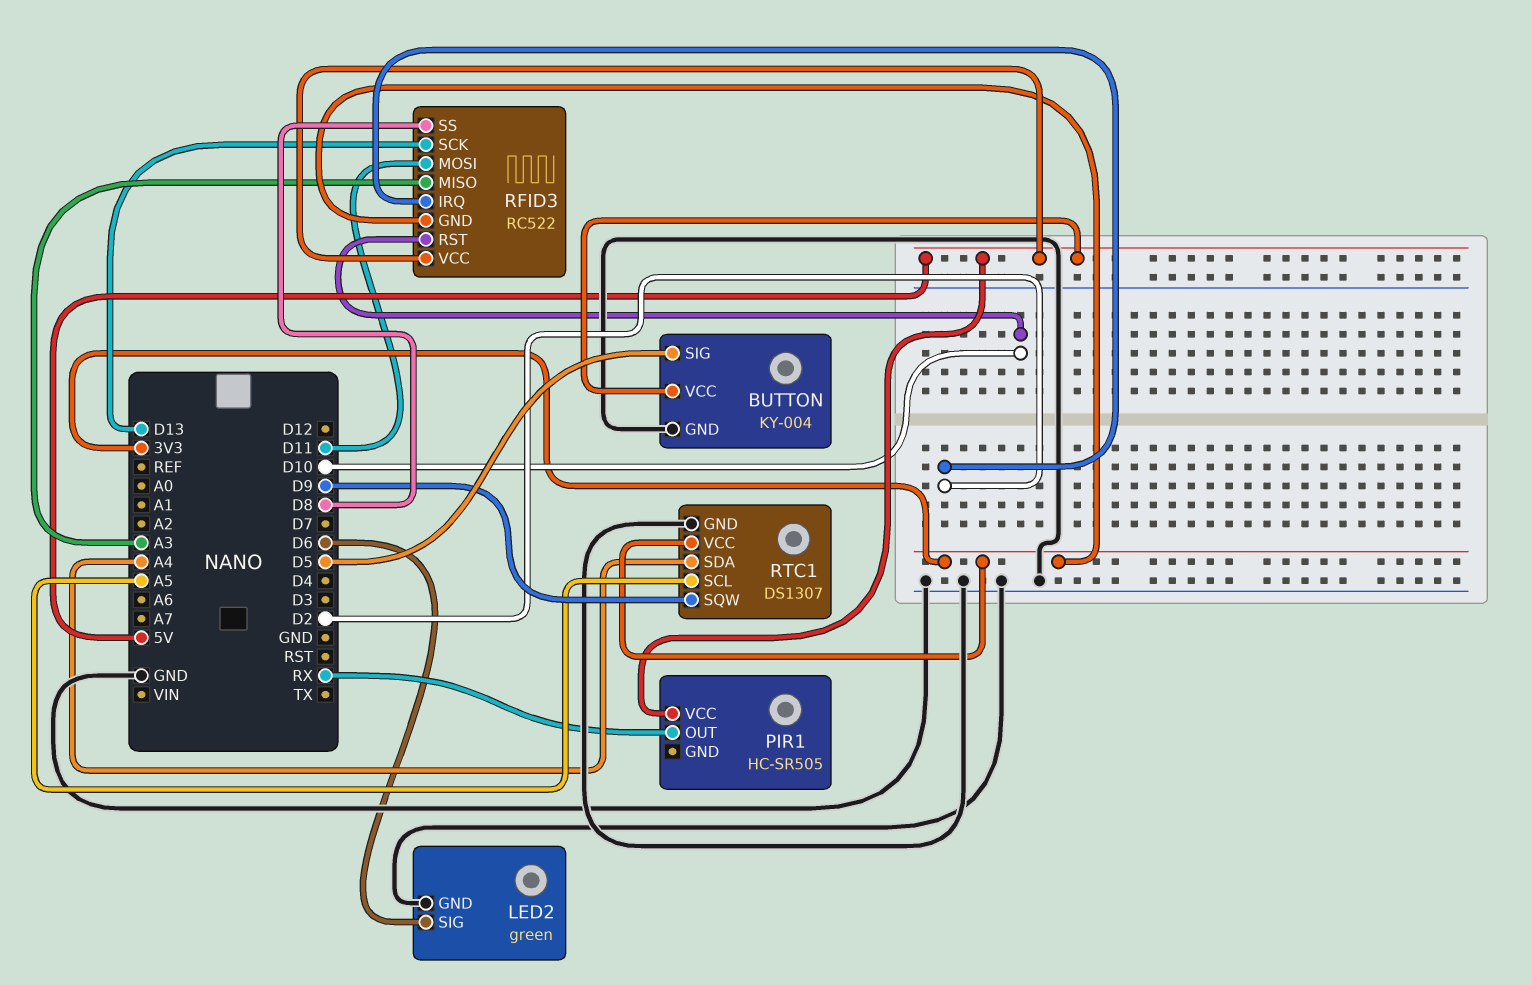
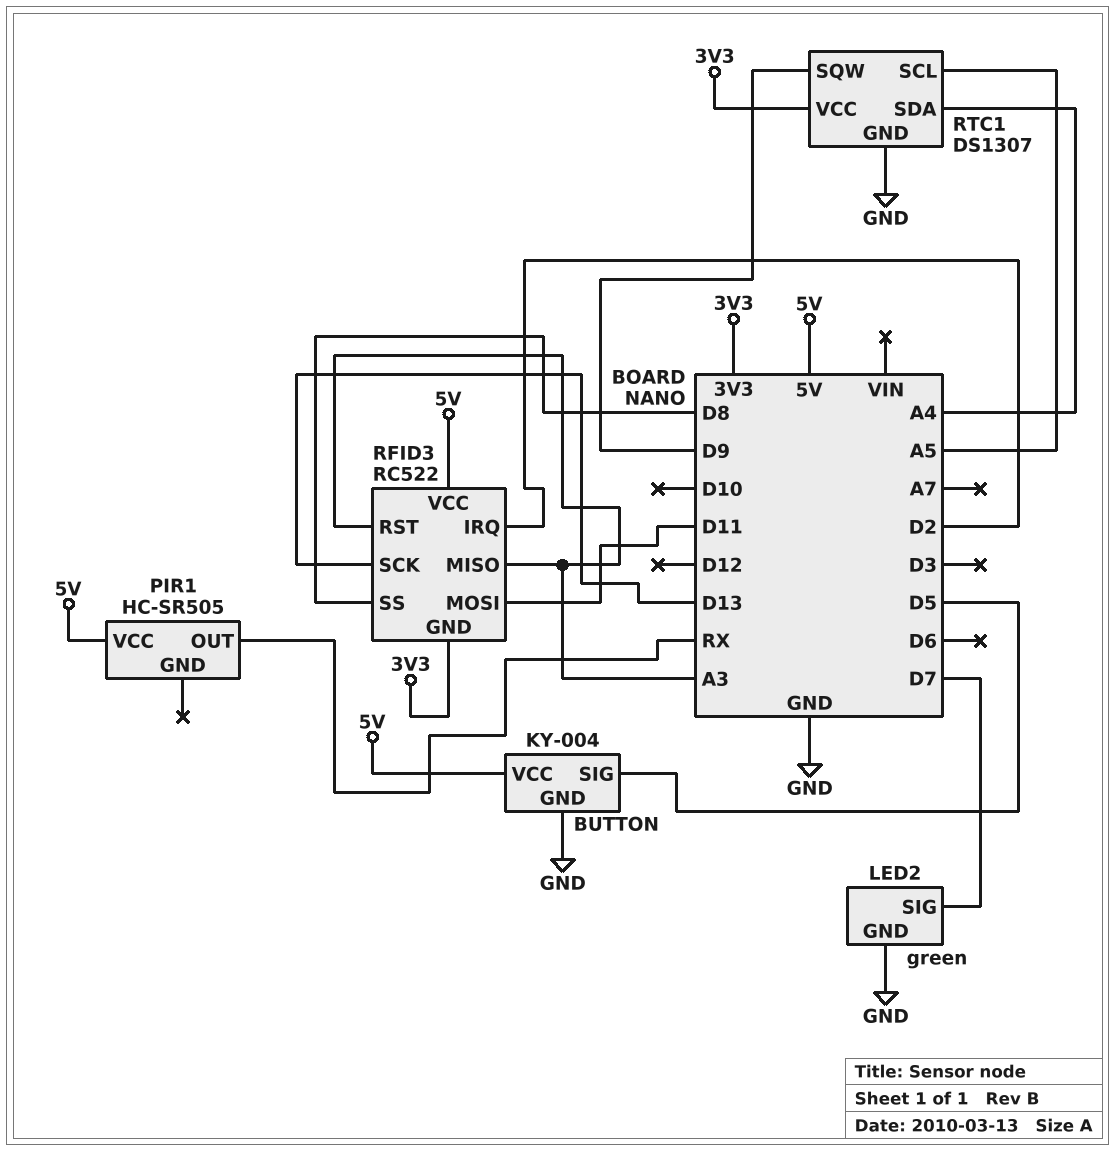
LED2 pin SIG: D6 -> D7
RFID3 pin RST: D10 -> A3

